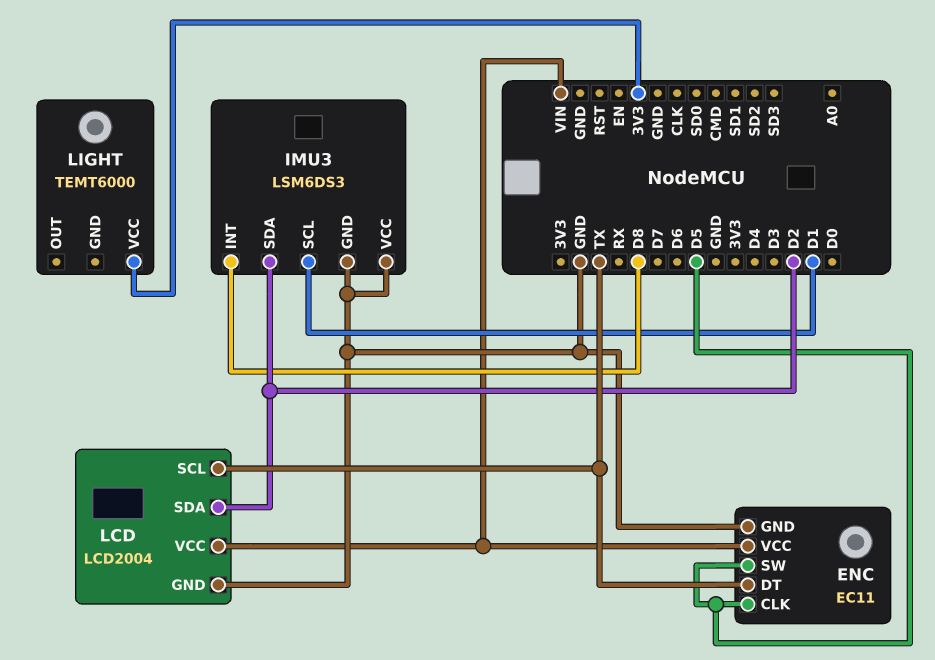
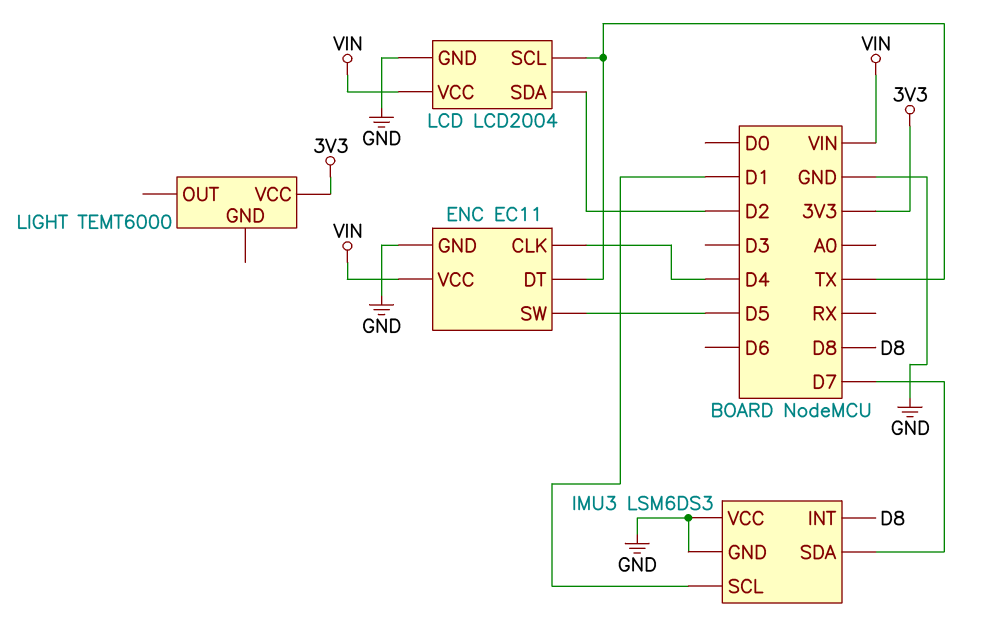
ENC pin CLK: D5 -> D4
IMU3 pin SDA: D2 -> D7

